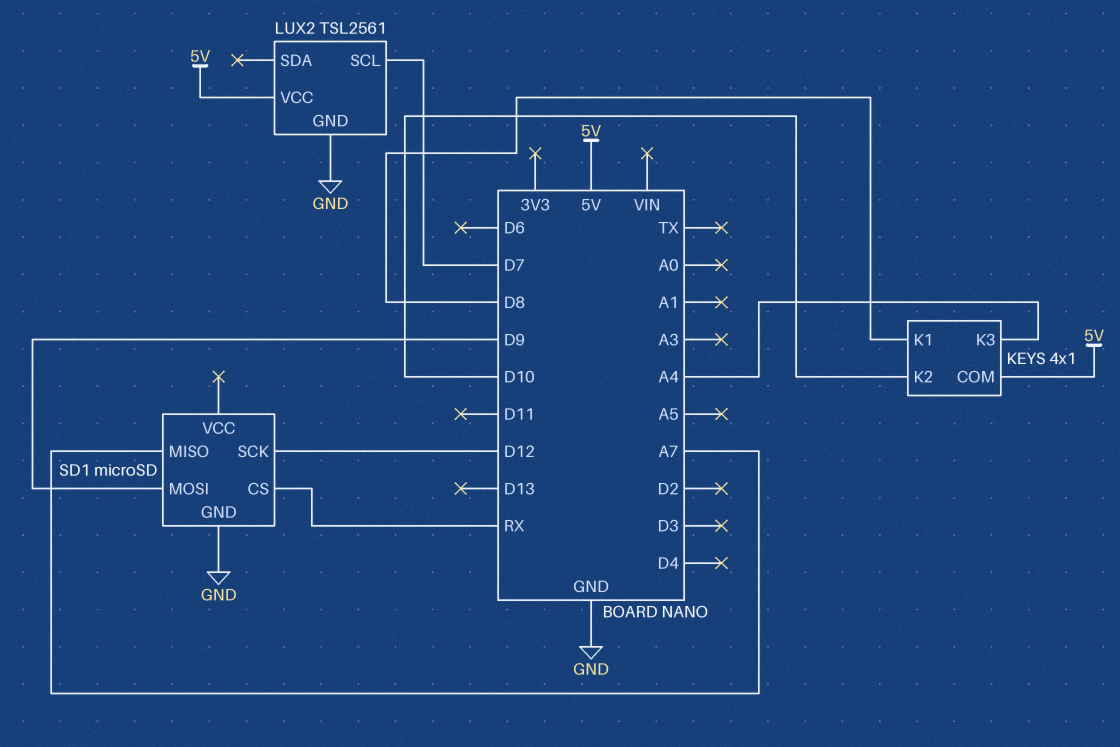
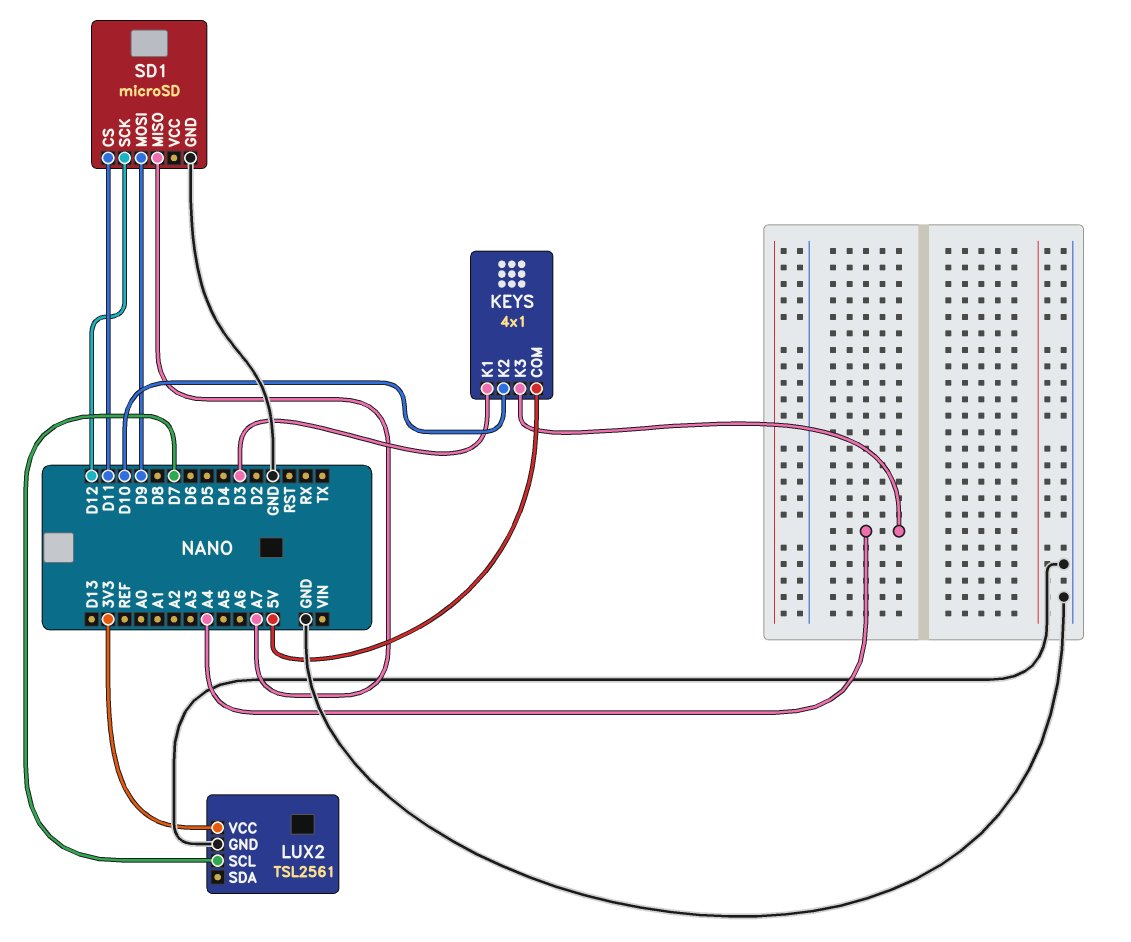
KEYS pin K1: D8 -> D3
LUX2 pin VCC: 5V -> 3V3
SD1 pin CS: RX -> D11

